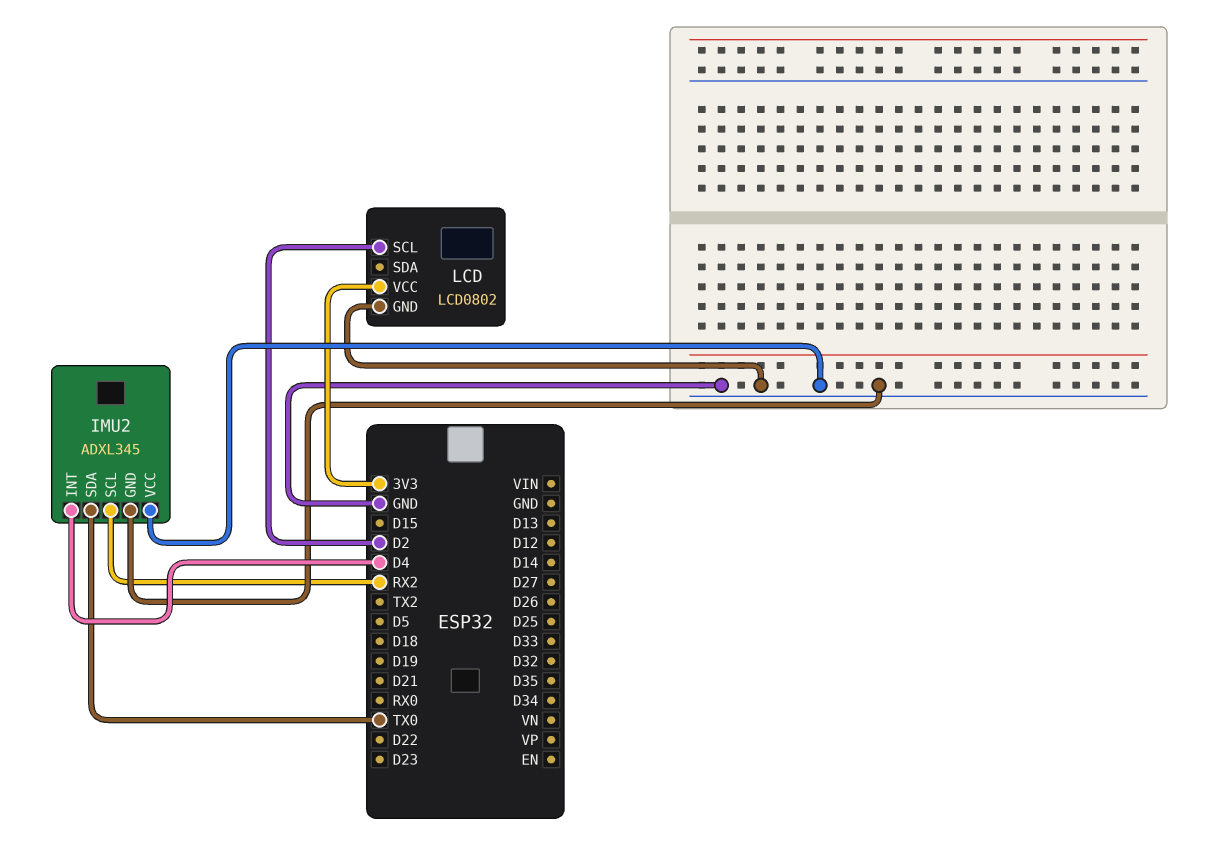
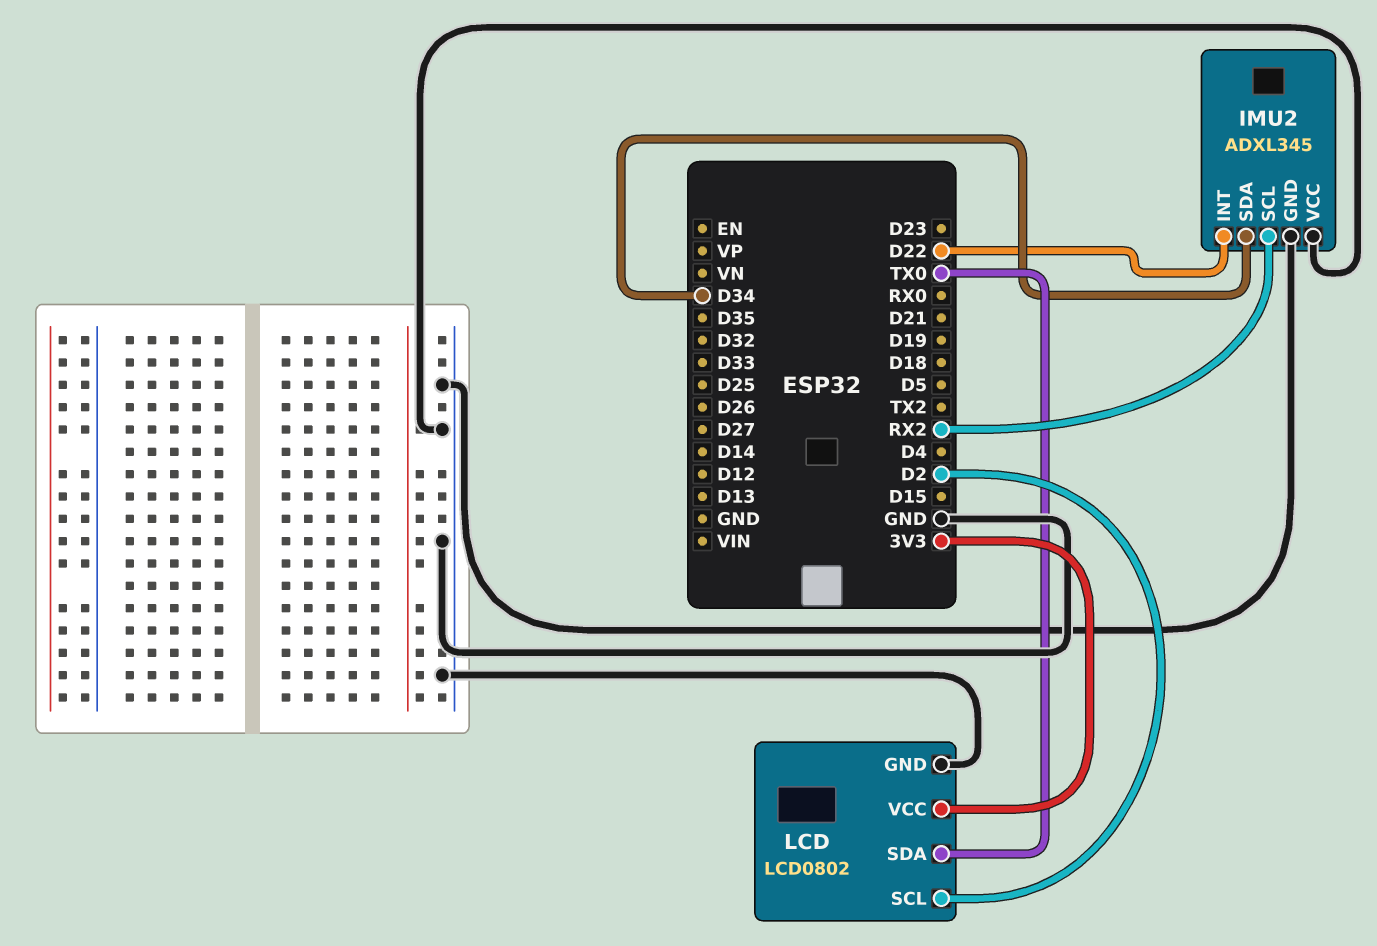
IMU2 pin INT: D4 -> D22
IMU2 pin SDA: TX0 -> D34
LCD pin SDA: none -> TX0

